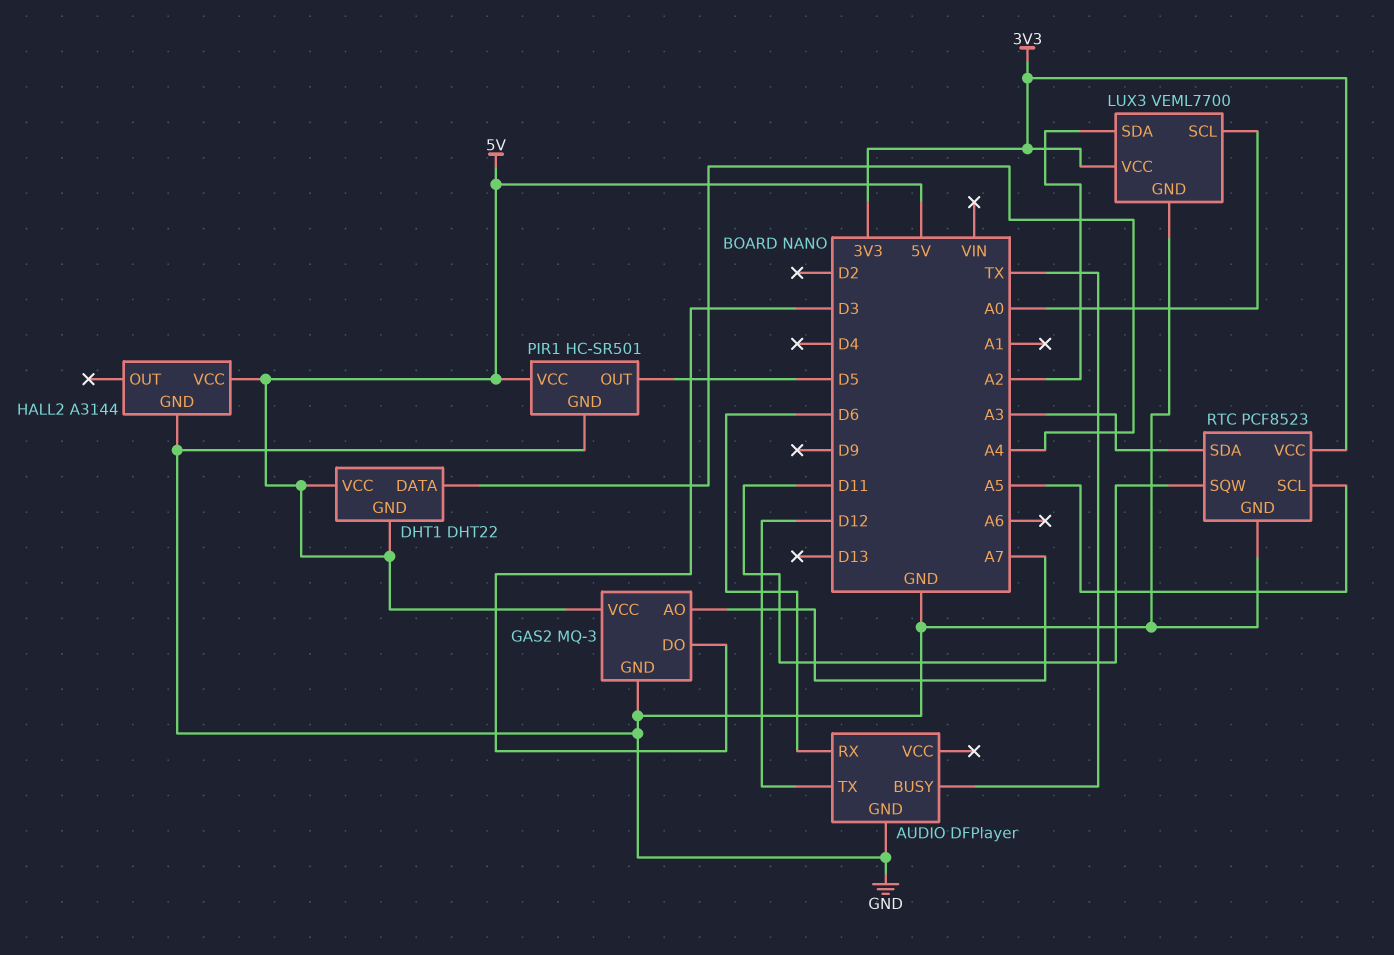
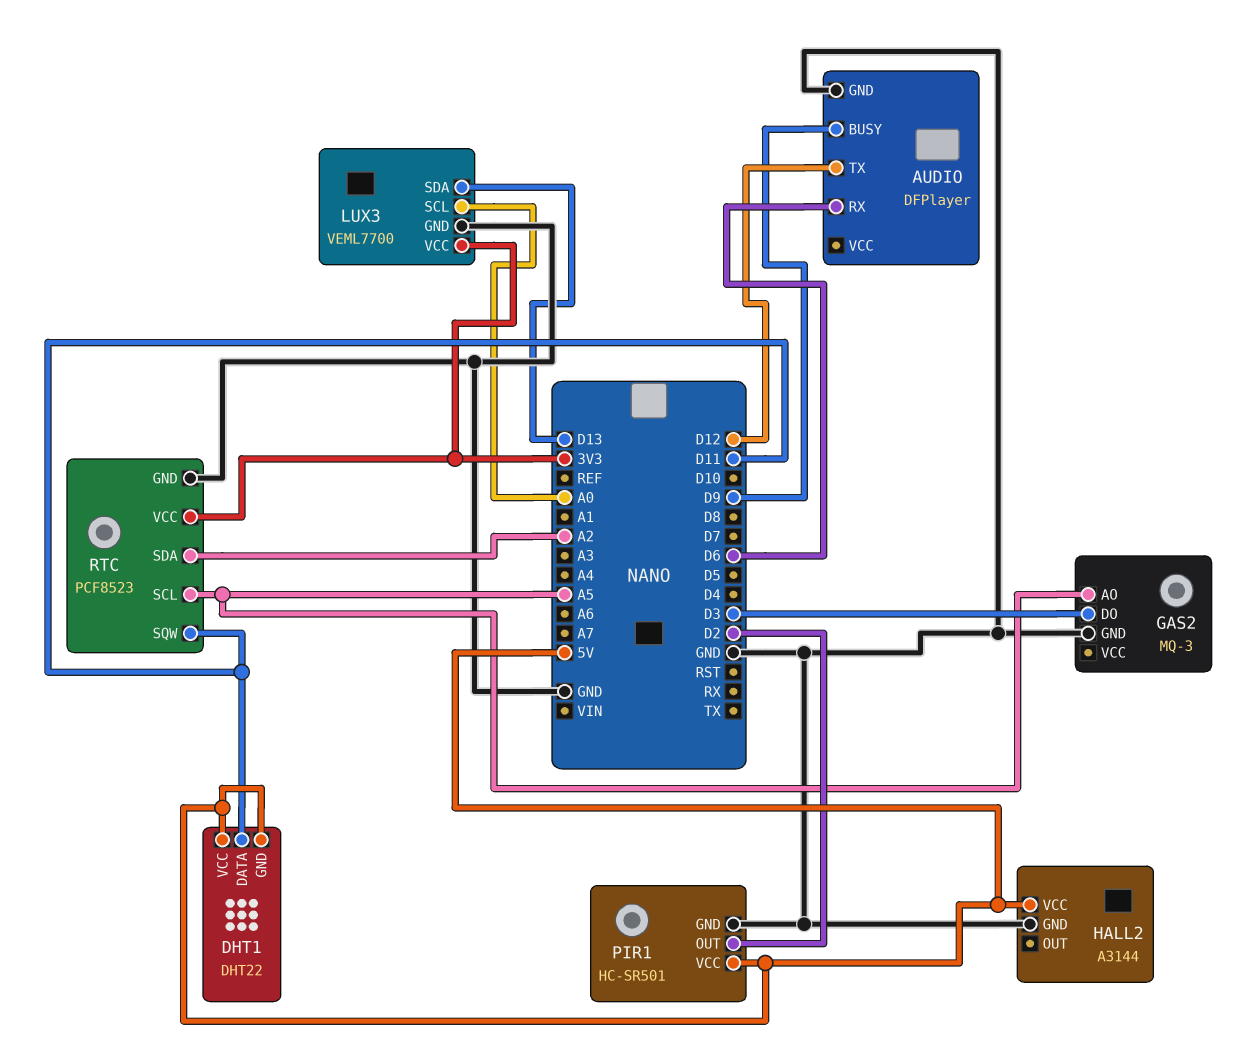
AUDIO pin BUSY: TX -> D9
DHT1 pin DATA: A4 -> D11
GAS2 pin AO: A7 -> A5
GAS2 pin VCC: 5V -> none
LUX3 pin SDA: A2 -> D13
PIR1 pin OUT: D5 -> D2
RTC pin SDA: A3 -> A2

